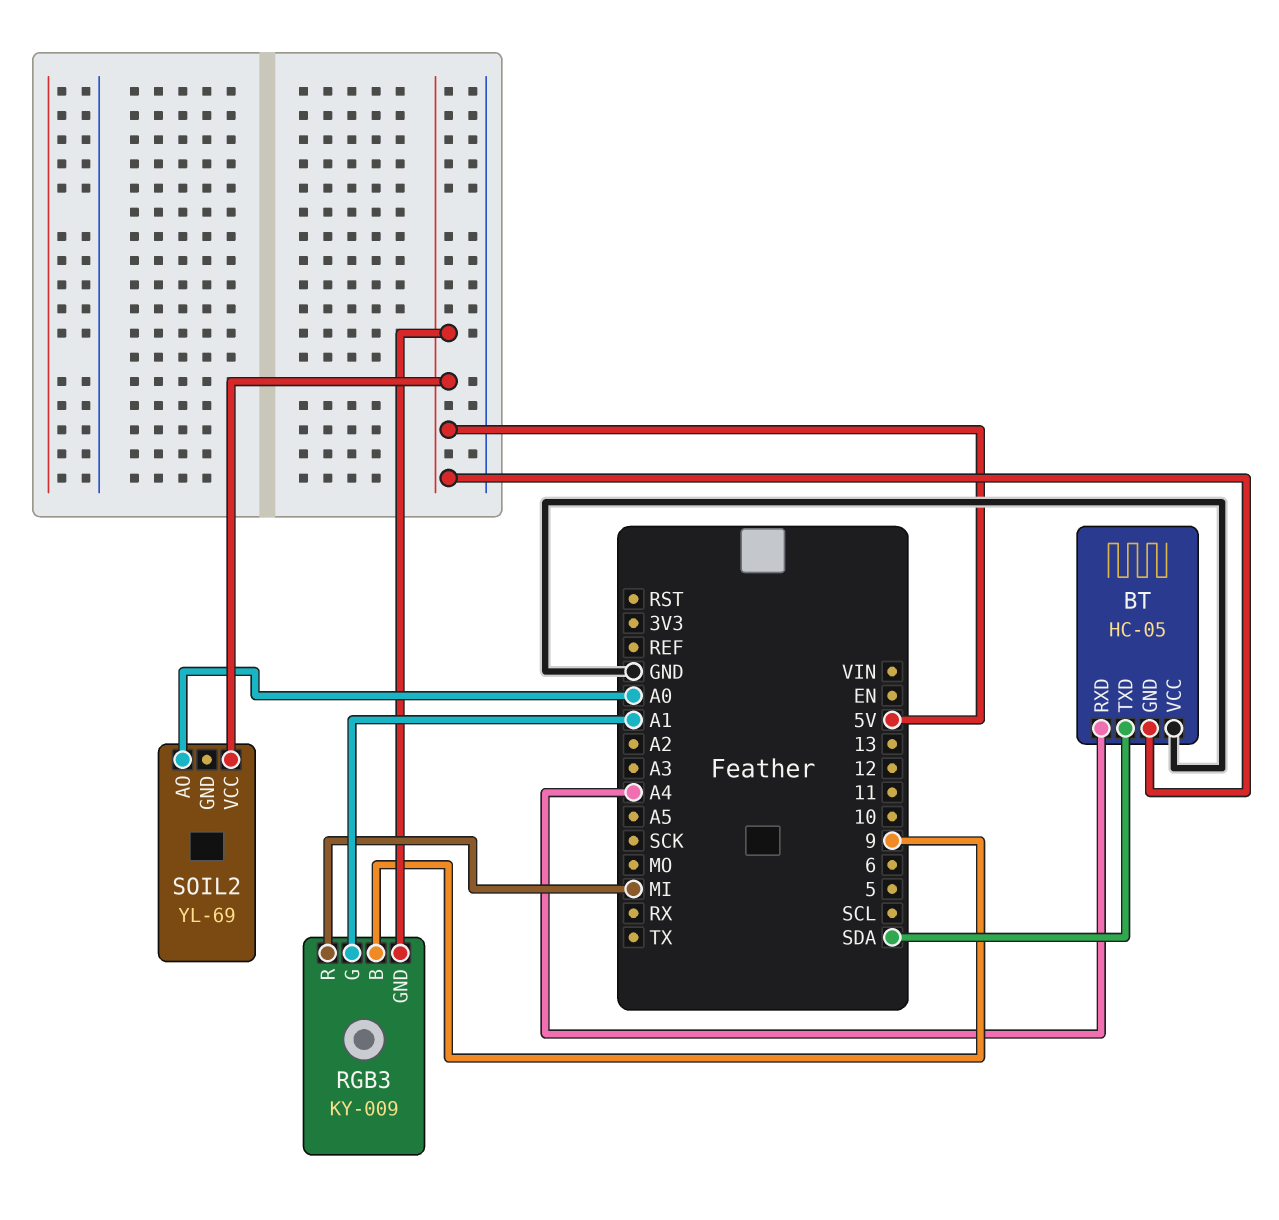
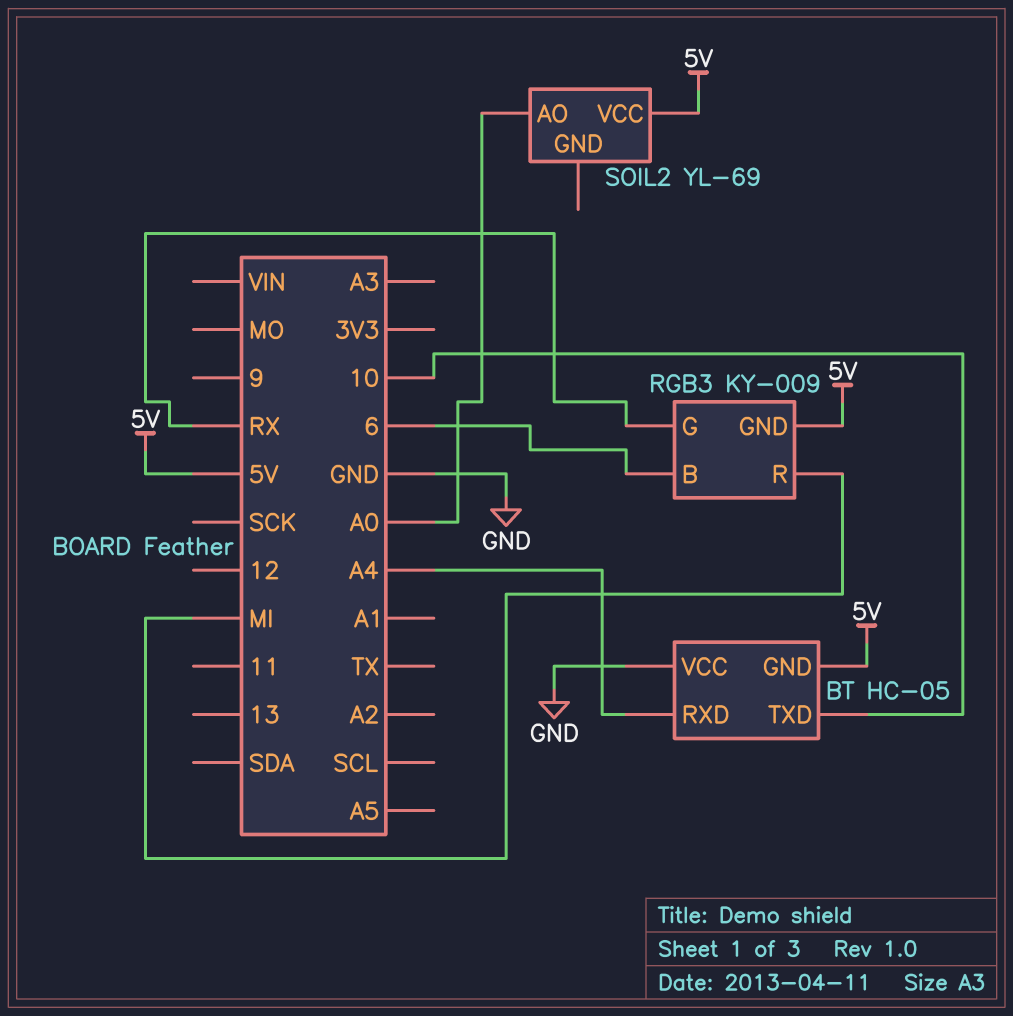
BT pin TXD: SDA -> 10
RGB3 pin B: 9 -> 6
RGB3 pin G: A1 -> RX

